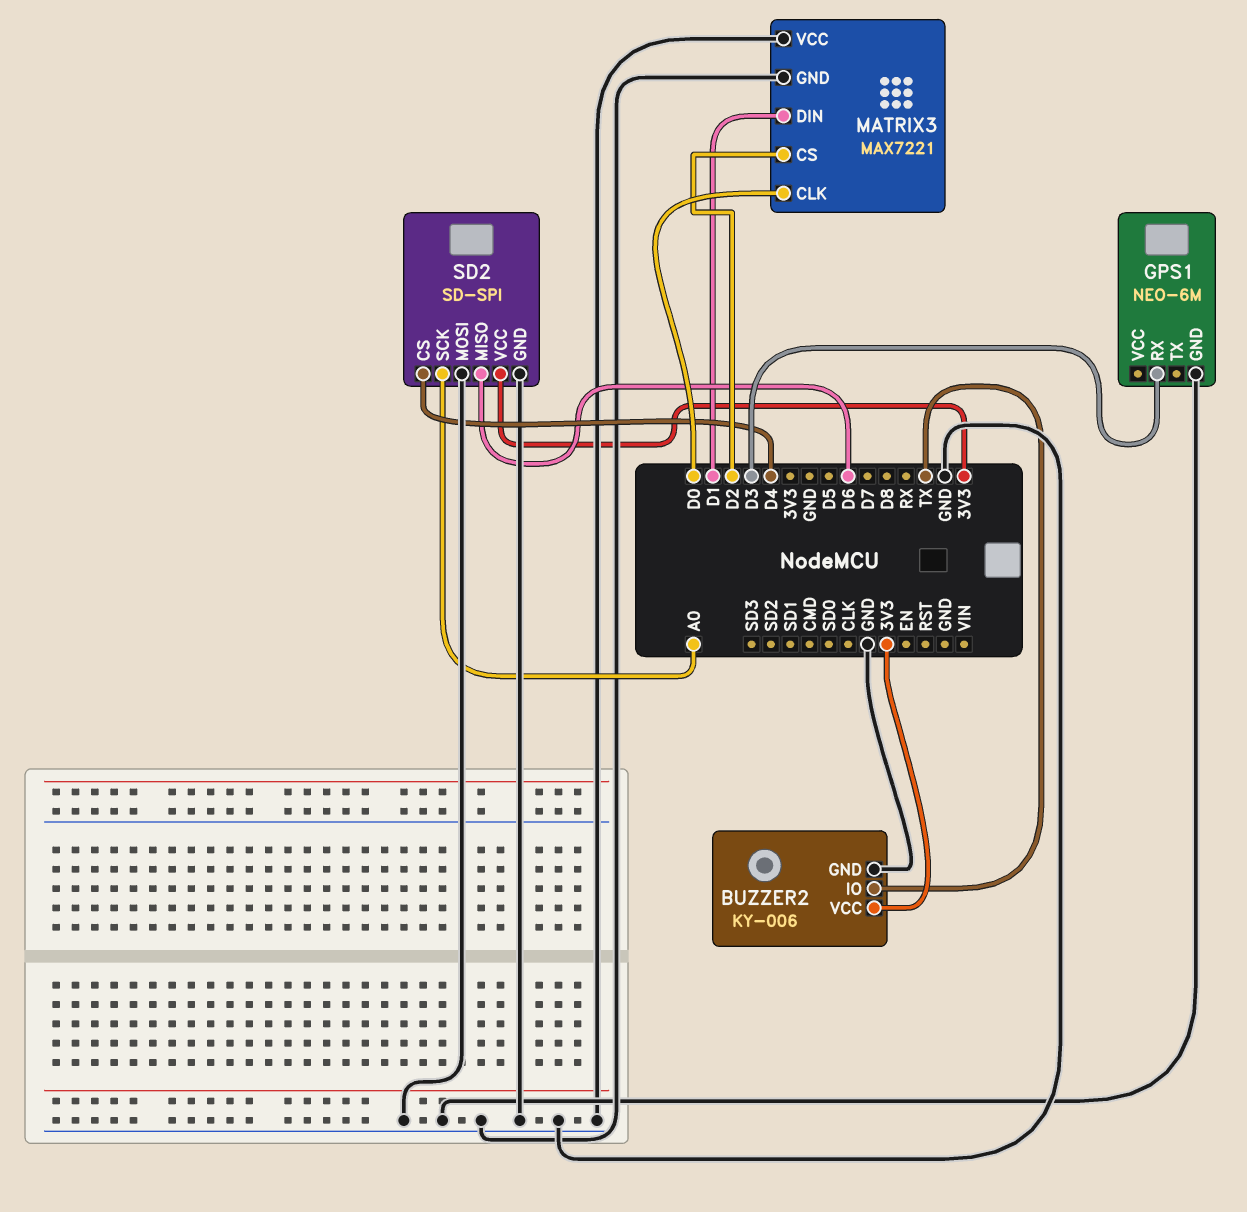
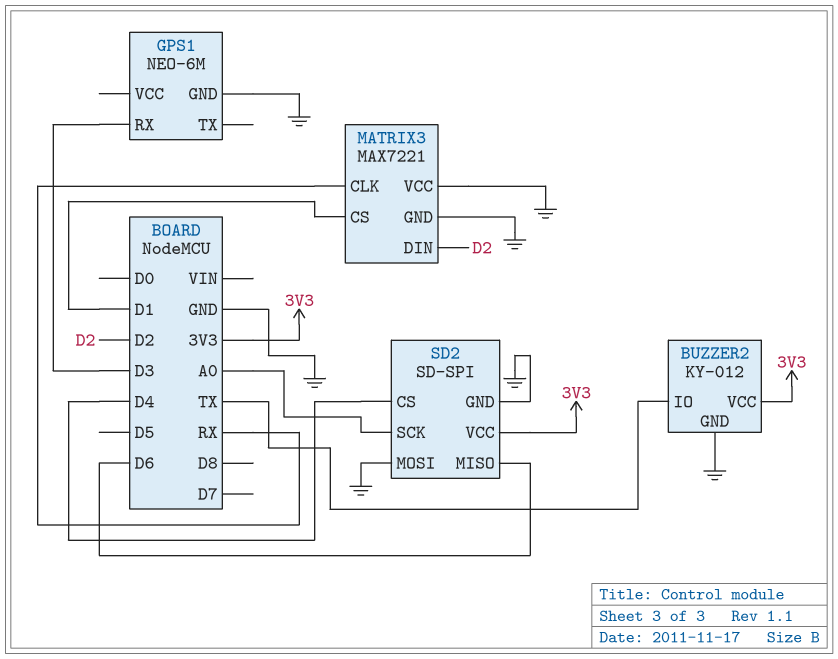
BUZZER2: KY-006 -> KY-012
MATRIX3 pin CLK: D0 -> RX
MATRIX3 pin CS: D2 -> D1
MATRIX3 pin DIN: D1 -> D2

